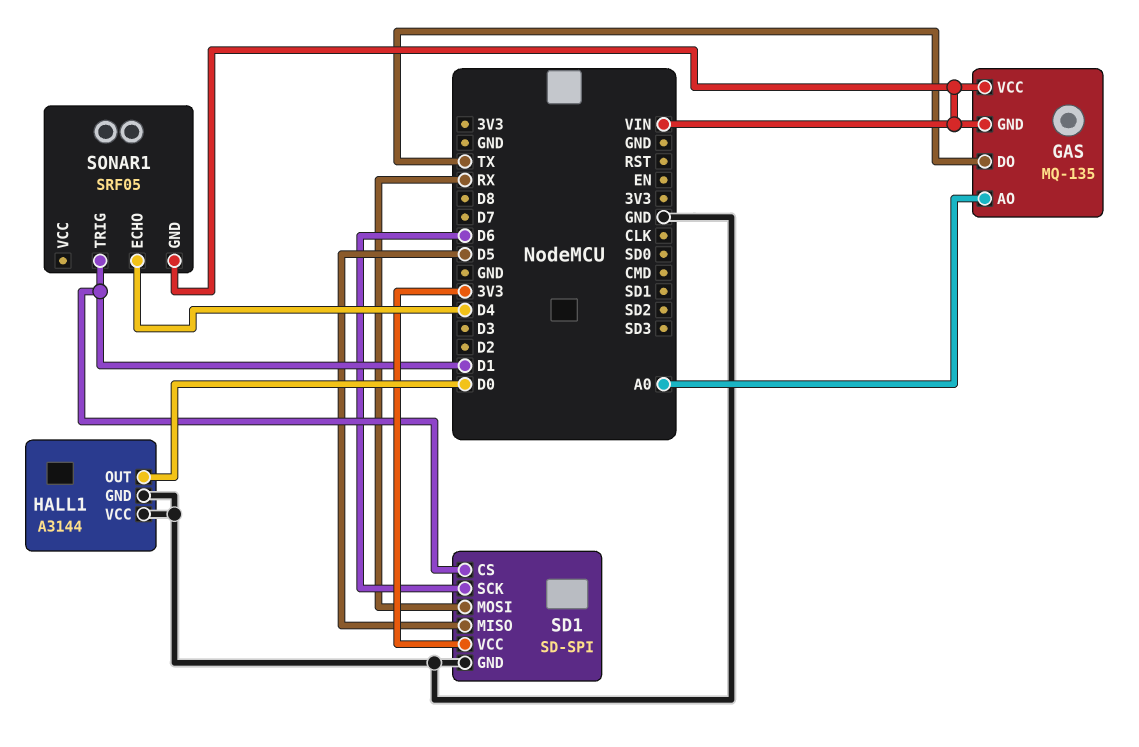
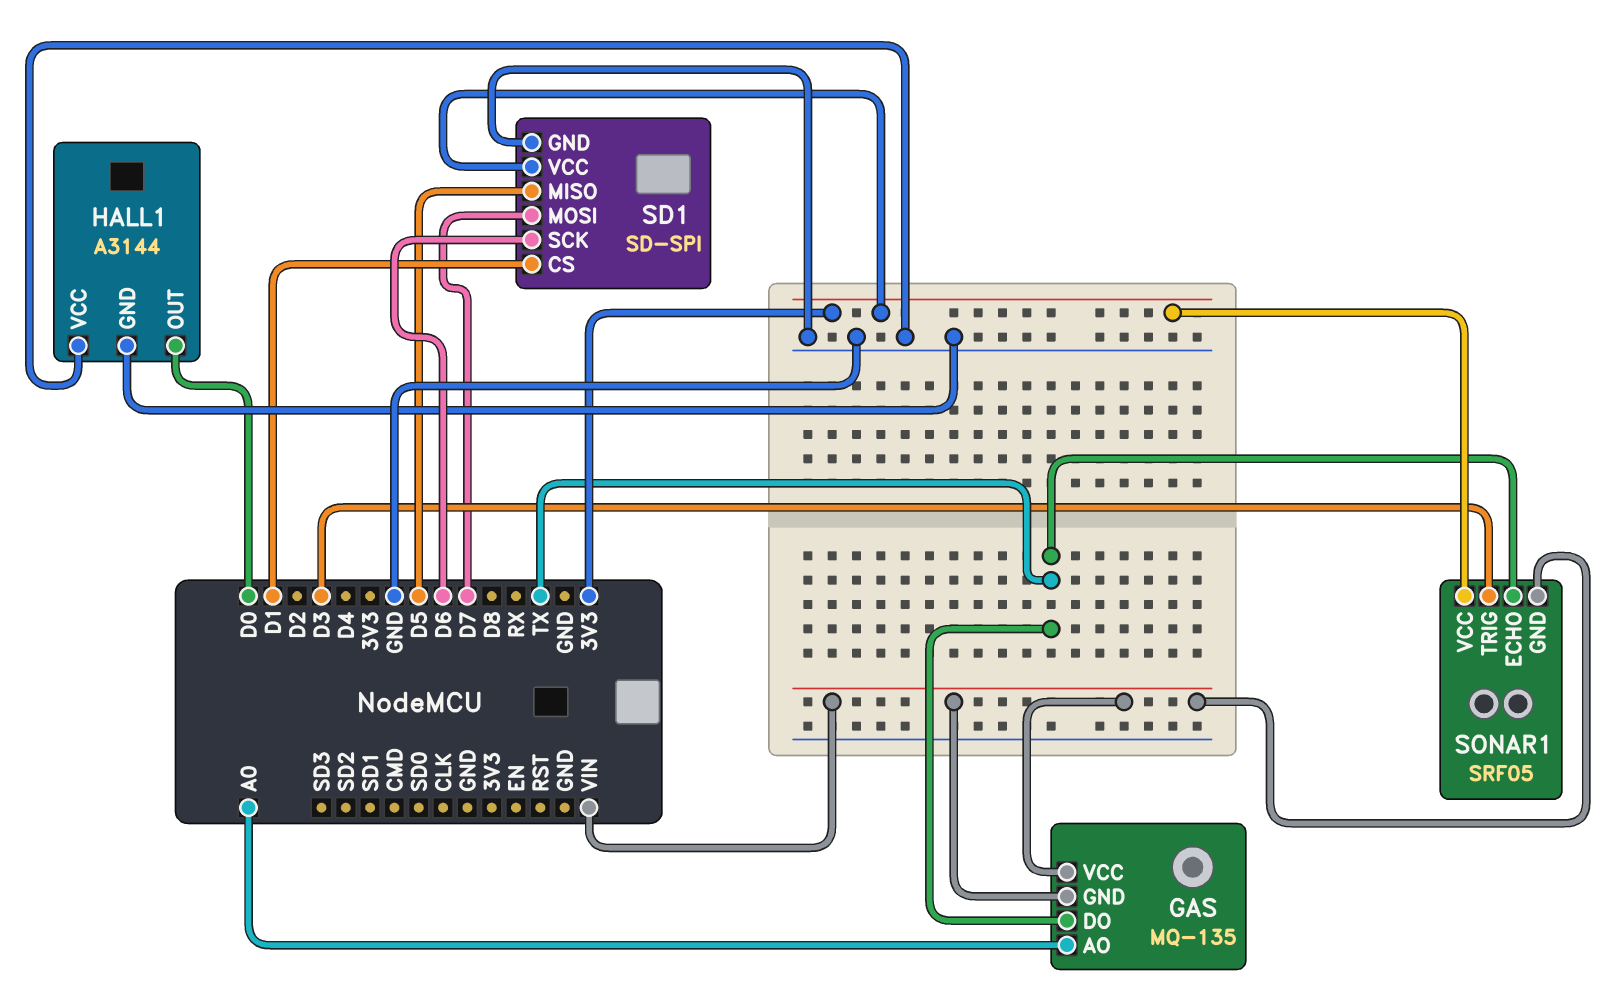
SD1 pin MOSI: RX -> D7
SONAR1 pin ECHO: D4 -> TX
SONAR1 pin TRIG: D1 -> D3
SONAR1 pin VCC: none -> 3V3

